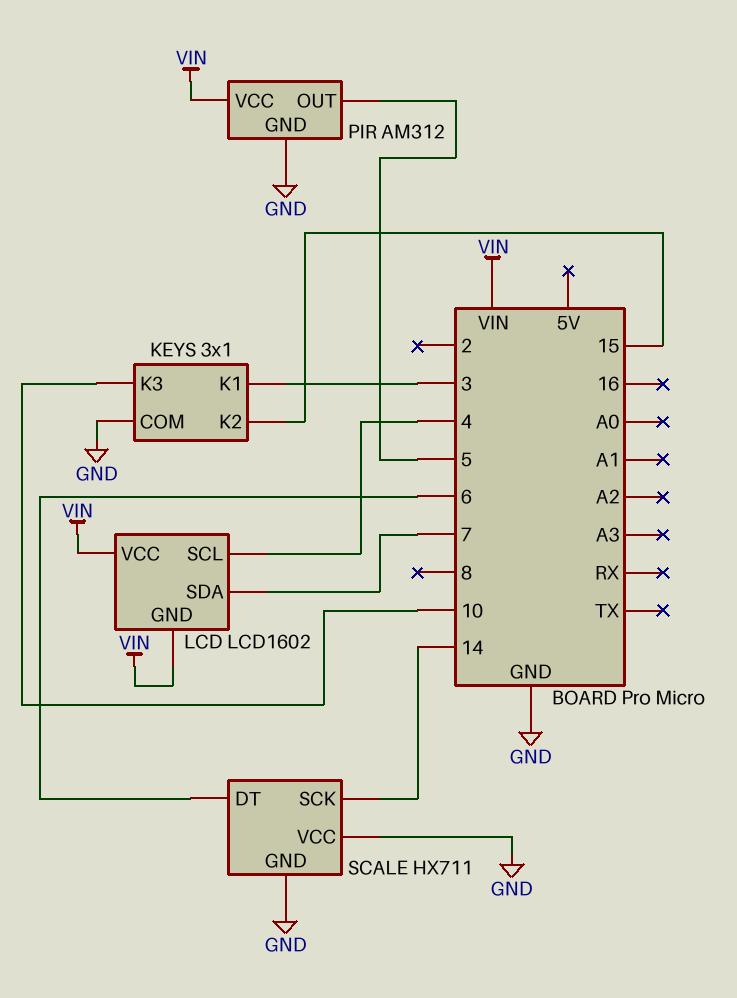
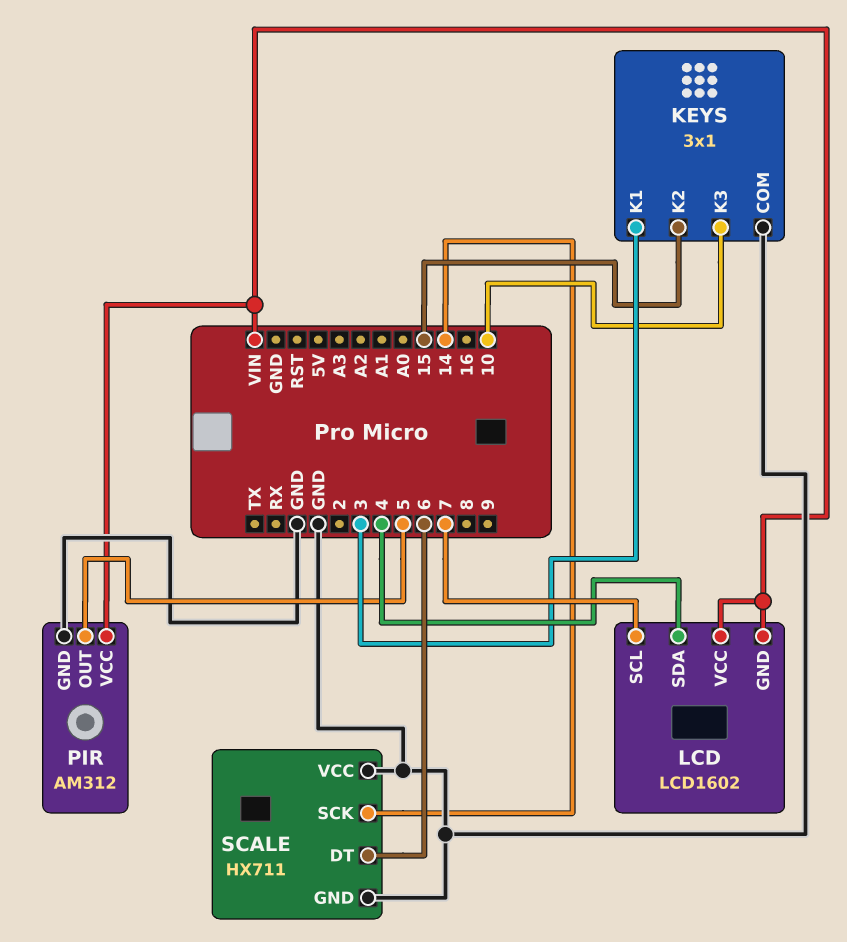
LCD pin SCL: 4 -> 7
LCD pin SDA: 7 -> 4

